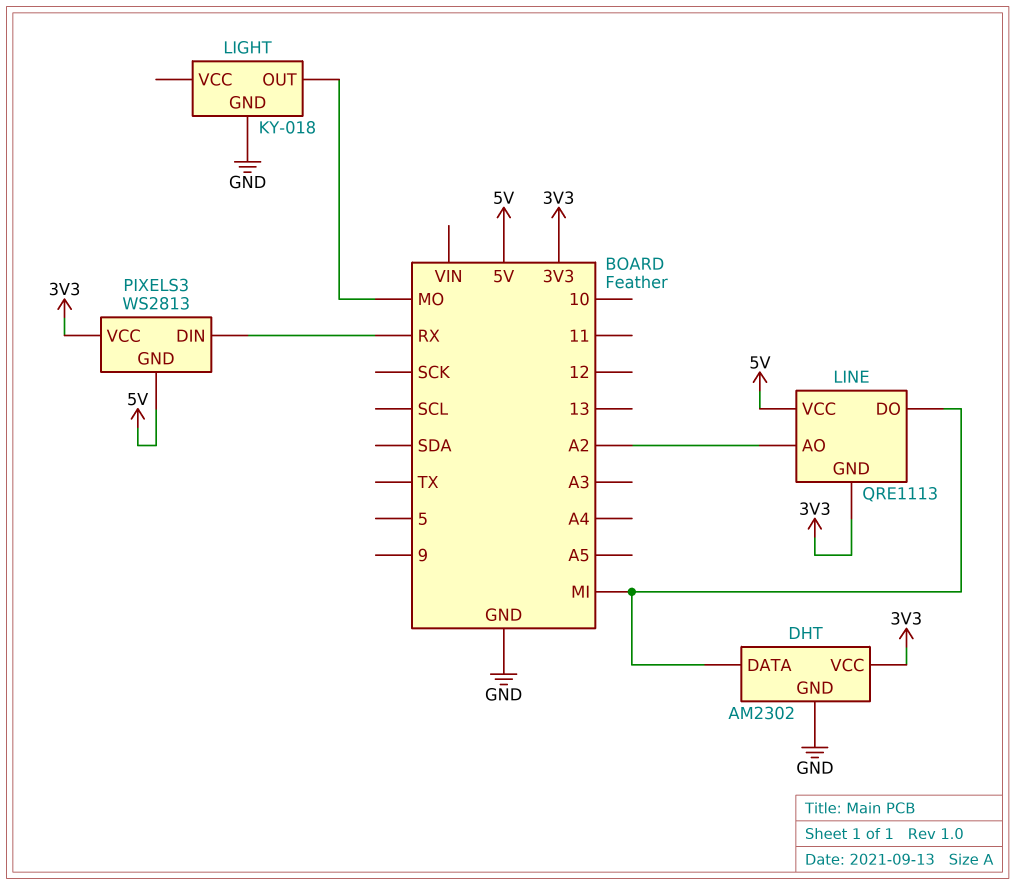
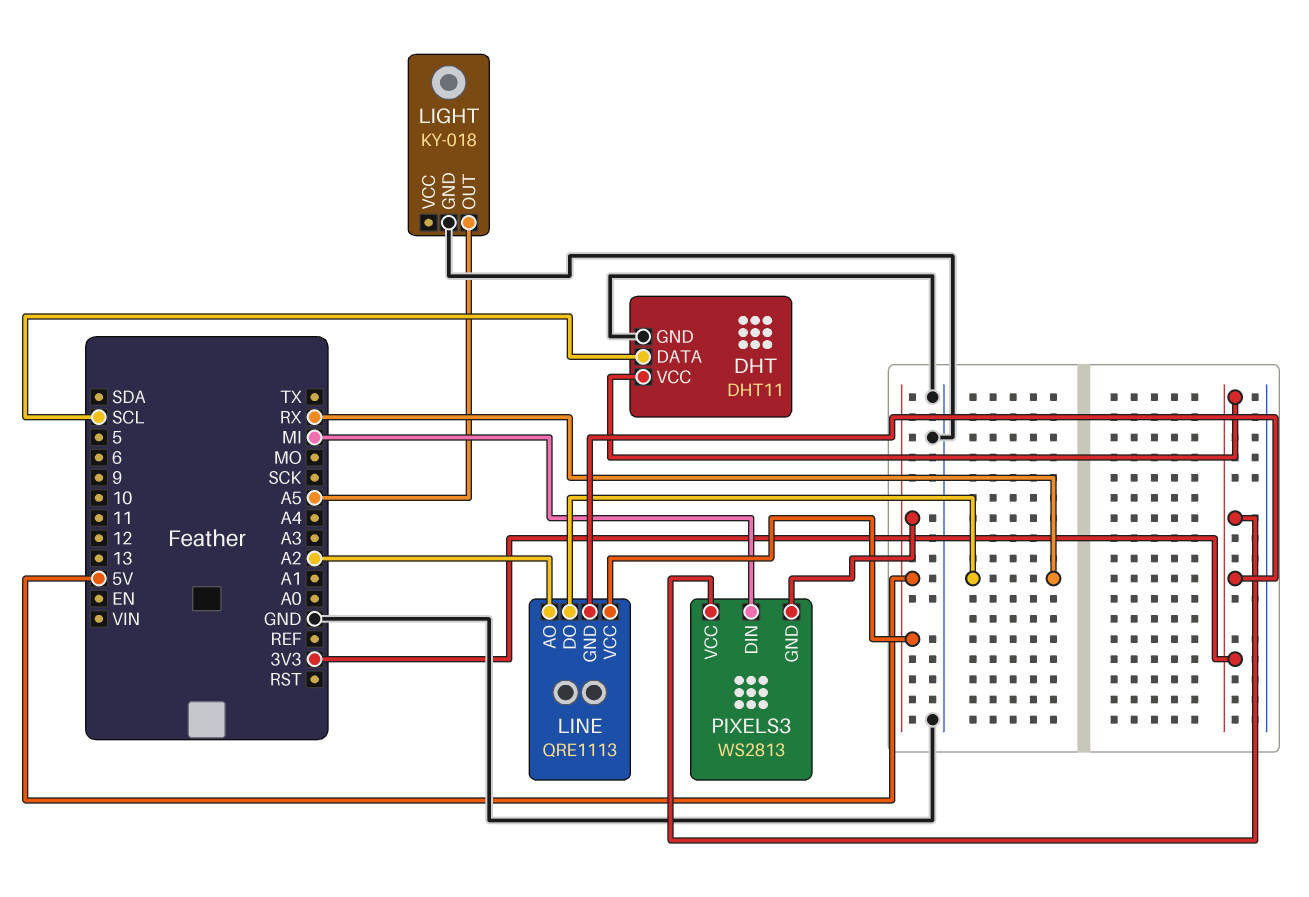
DHT: AM2302 -> DHT11
DHT pin DATA: MI -> SCL
LIGHT pin OUT: MO -> A5
LINE pin DO: MI -> RX
PIXELS3 pin DIN: RX -> MI

